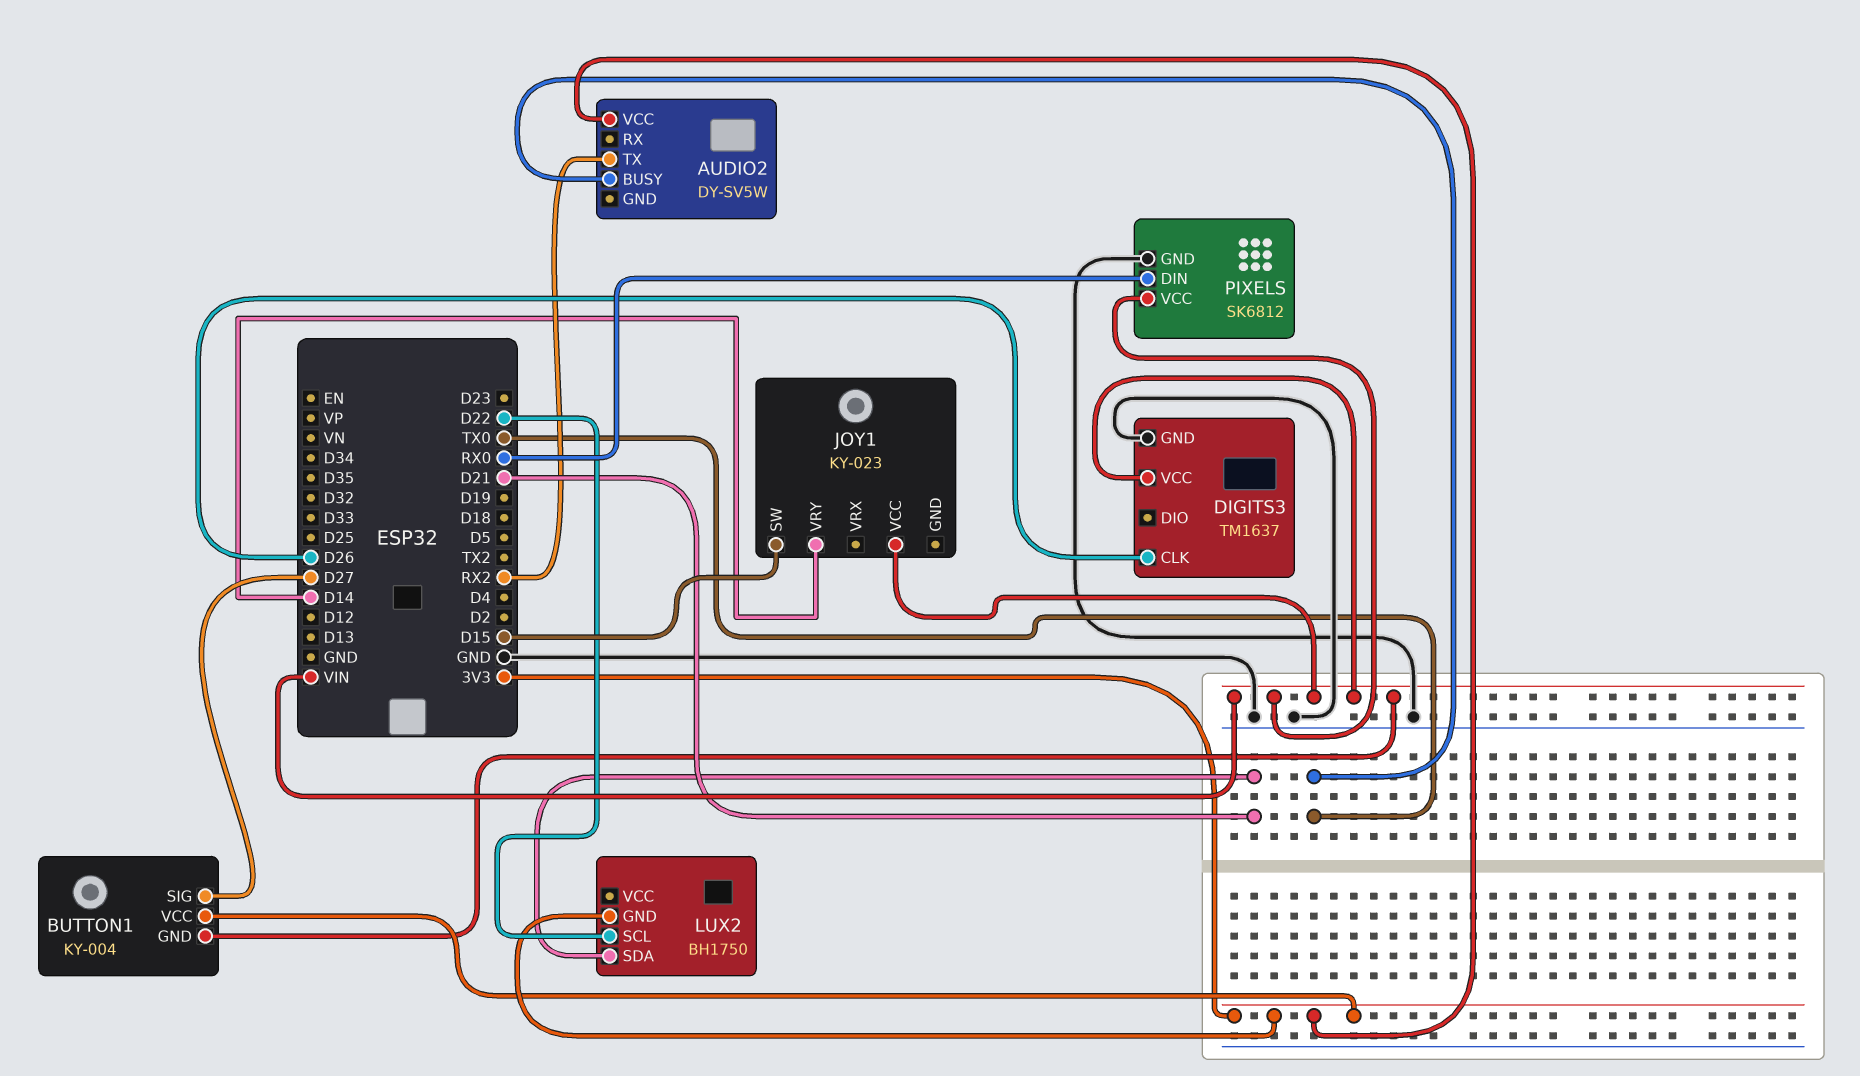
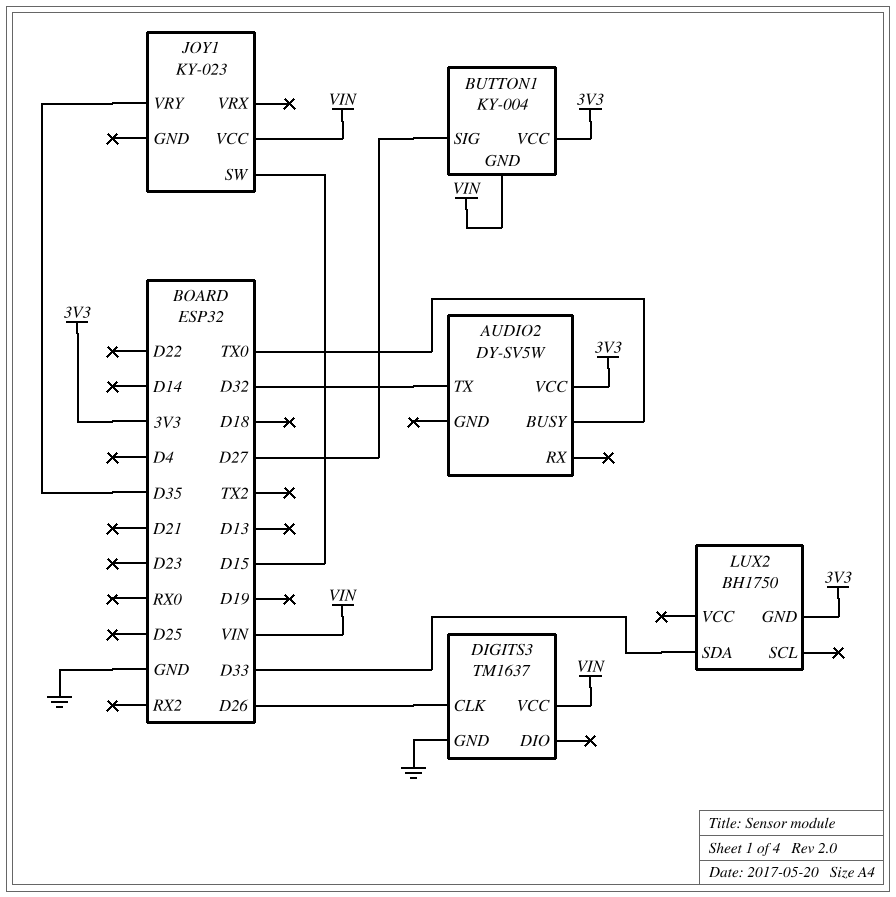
AUDIO2 pin TX: RX2 -> D32
JOY1 pin VRY: D14 -> D35
LUX2 pin SCL: D22 -> none
LUX2 pin SDA: D21 -> D33
PIXELS: SK6812 -> none
PIXELS pin DIN: RX0 -> none
PIXELS pin GND: GND -> none
PIXELS pin VCC: VIN -> none

